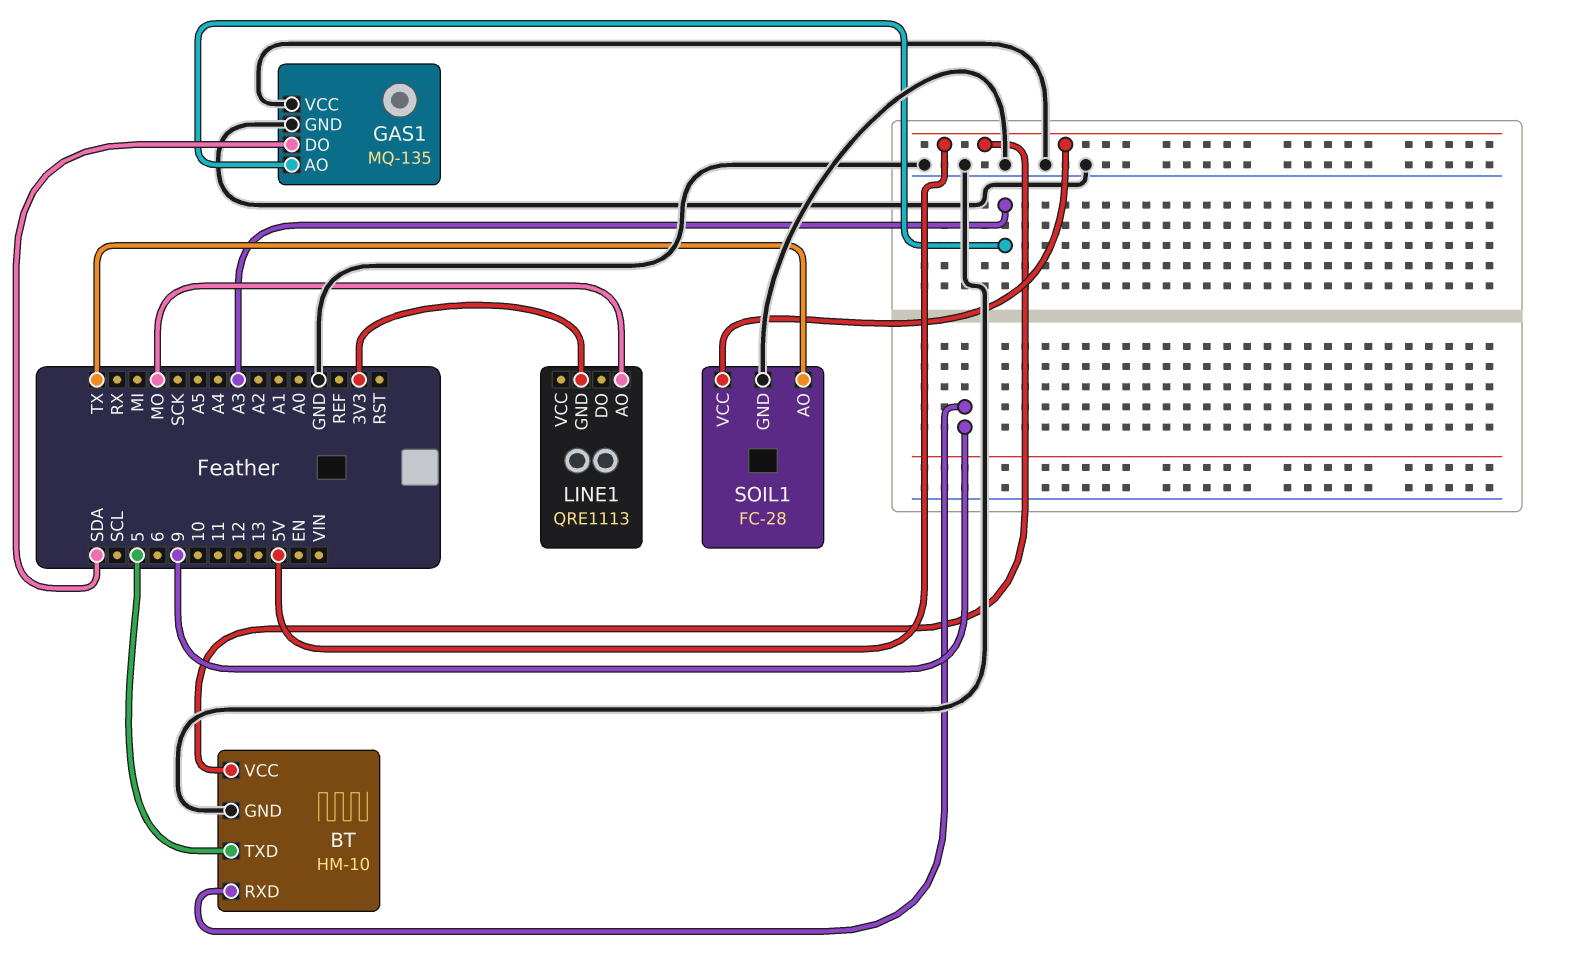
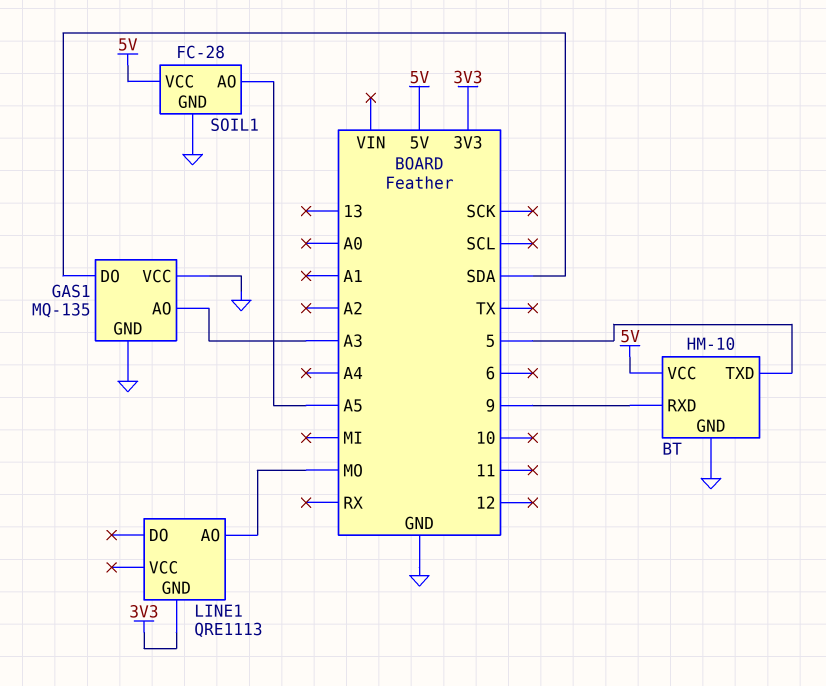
SOIL1 pin AO: TX -> A5

